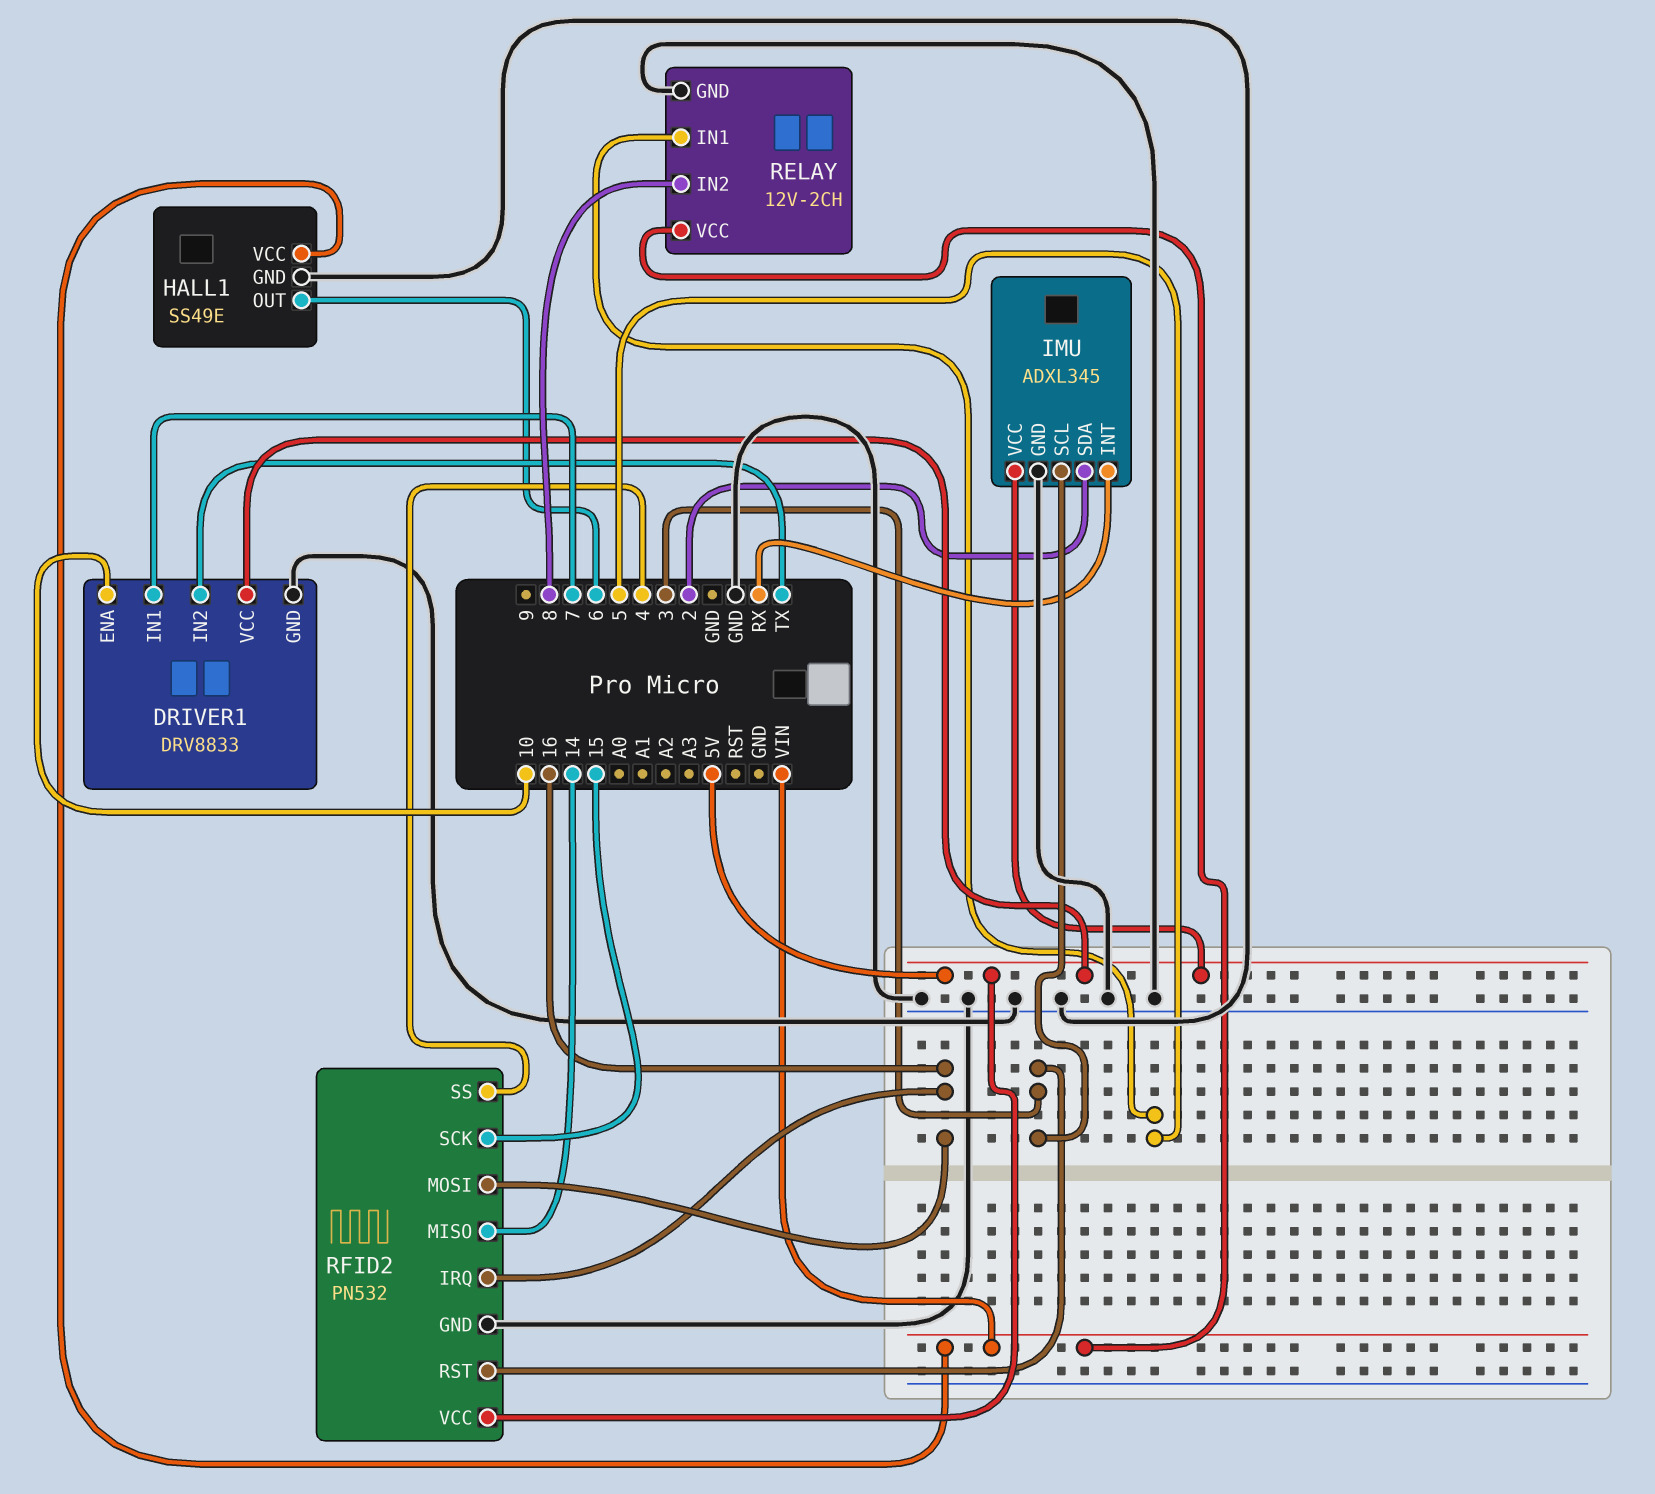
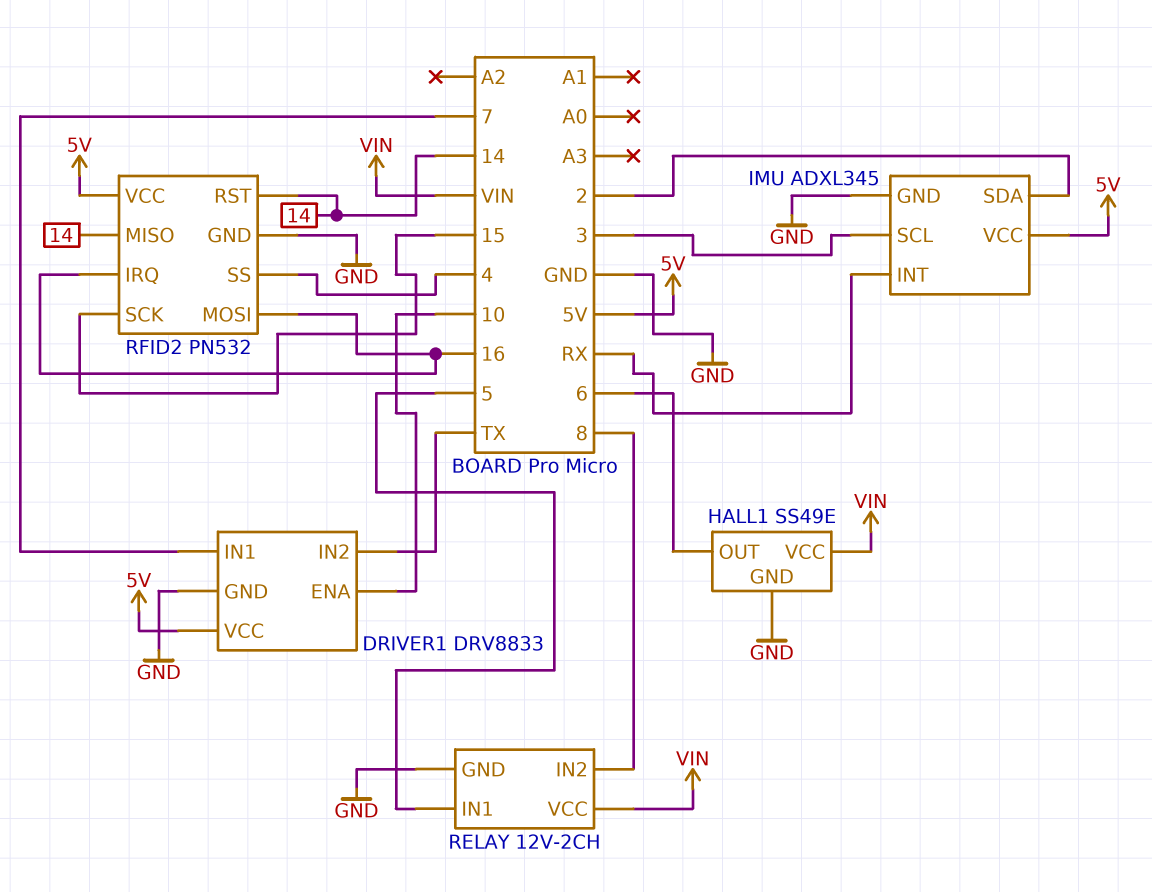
RFID2 pin RST: 3 -> 14

